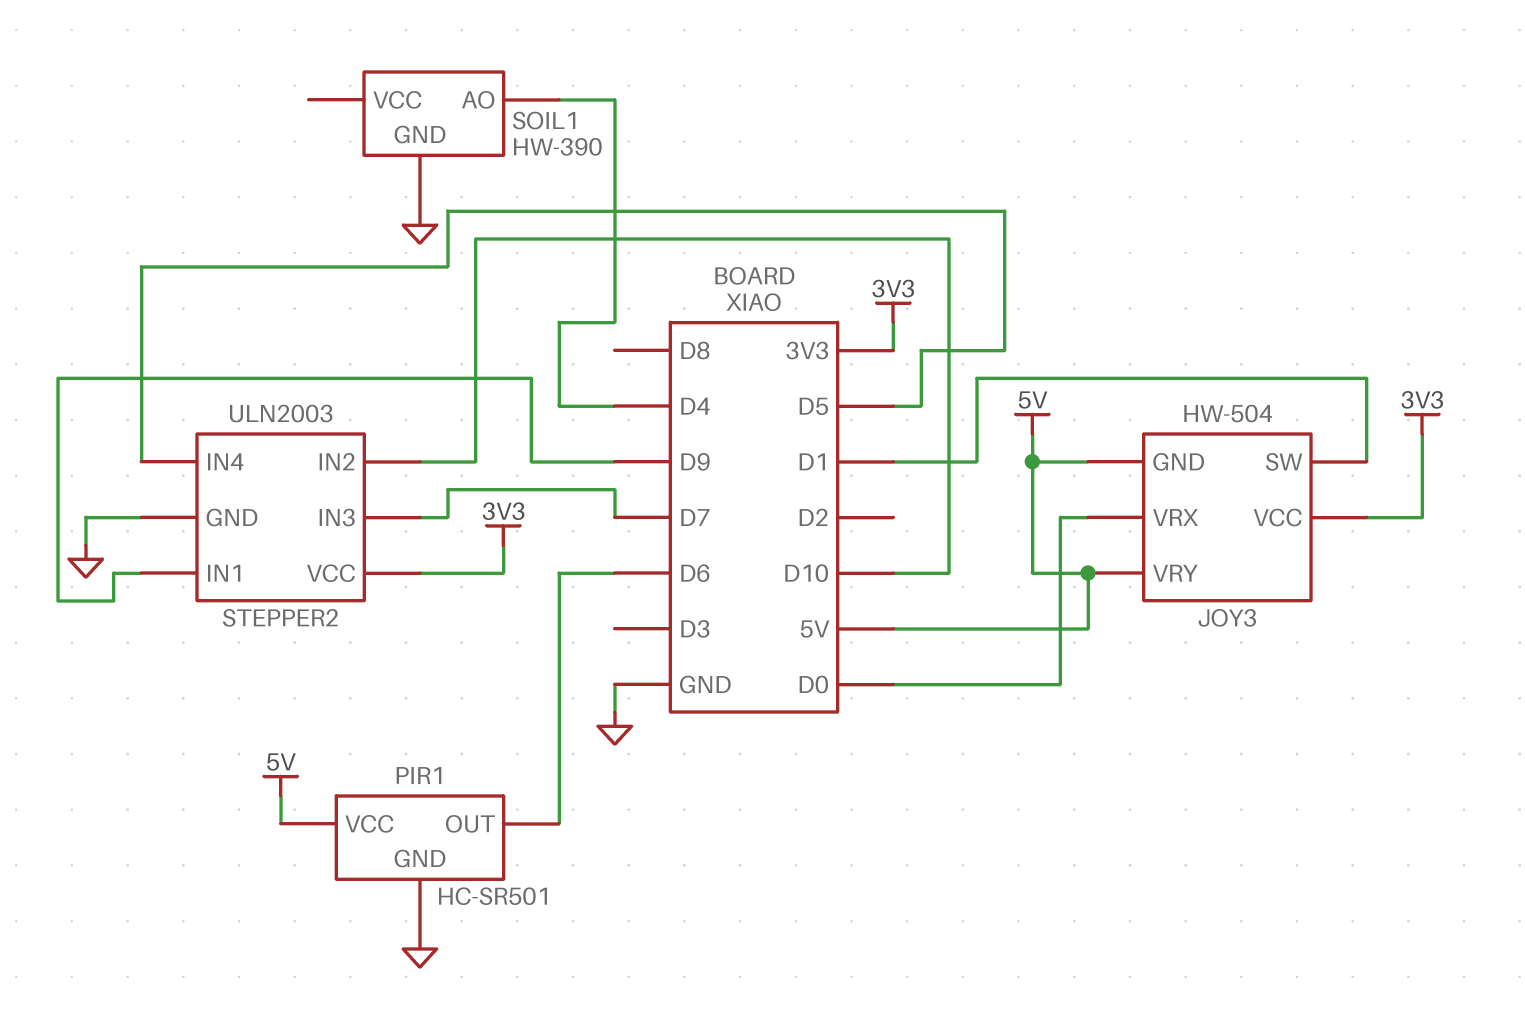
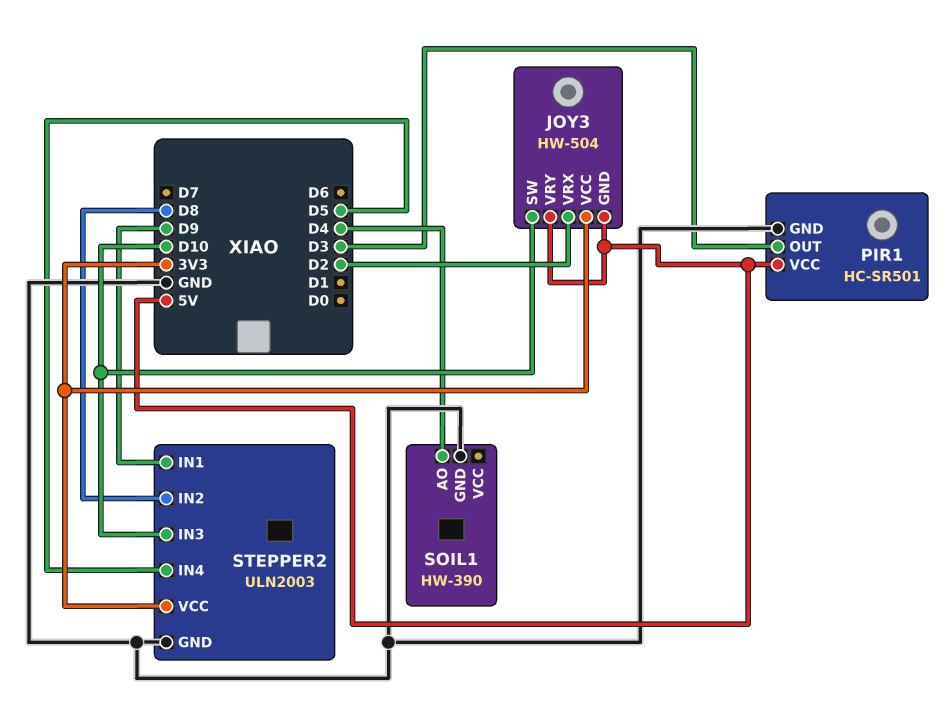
JOY3 pin SW: D1 -> D10
JOY3 pin VRX: D0 -> D2
PIR1 pin OUT: D6 -> D3
STEPPER2 pin IN2: D10 -> D8
STEPPER2 pin IN3: D7 -> D10

